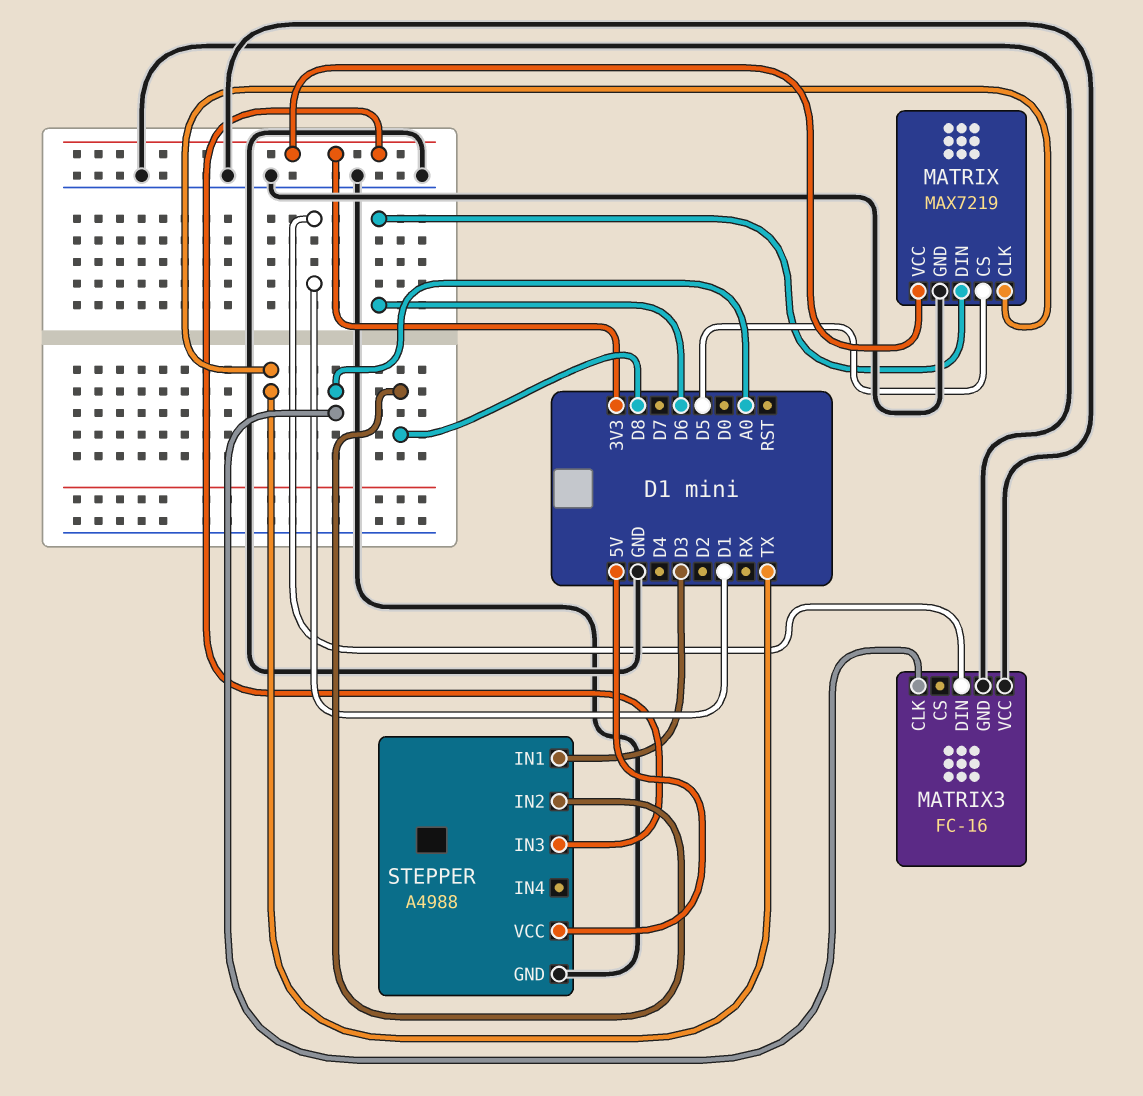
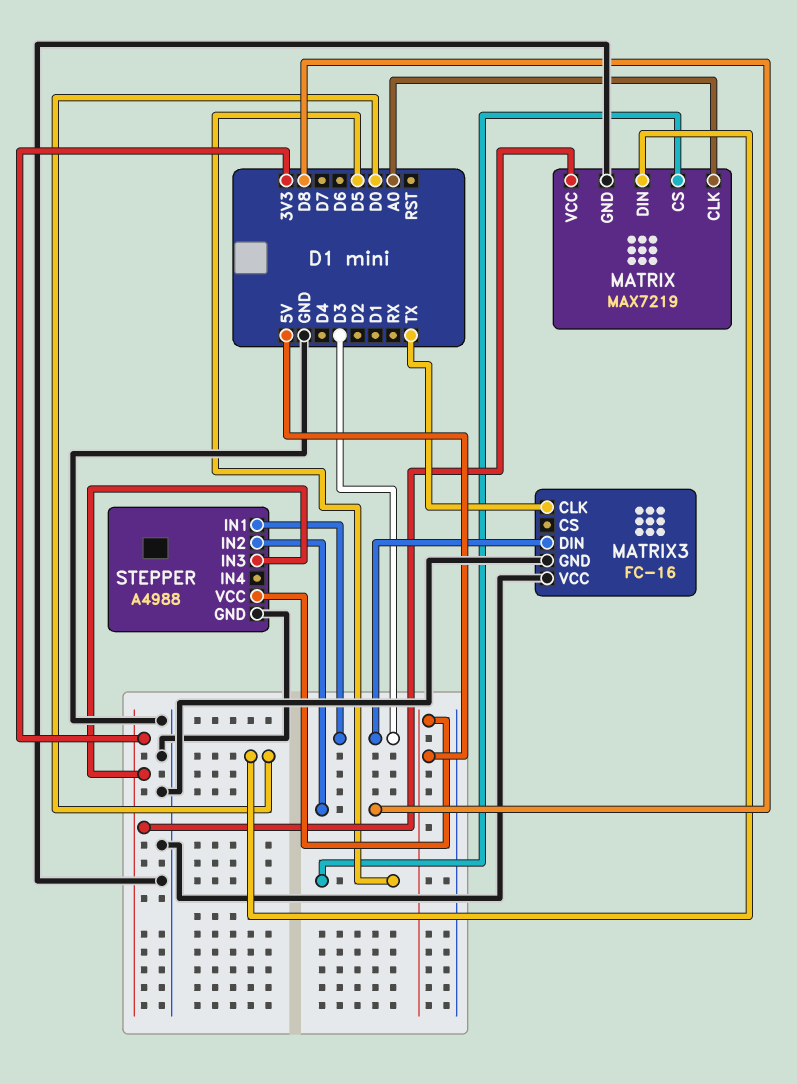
MATRIX pin CLK: TX -> A0
MATRIX pin DIN: D6 -> D0
MATRIX3 pin CLK: A0 -> TX
MATRIX3 pin DIN: D1 -> D3

